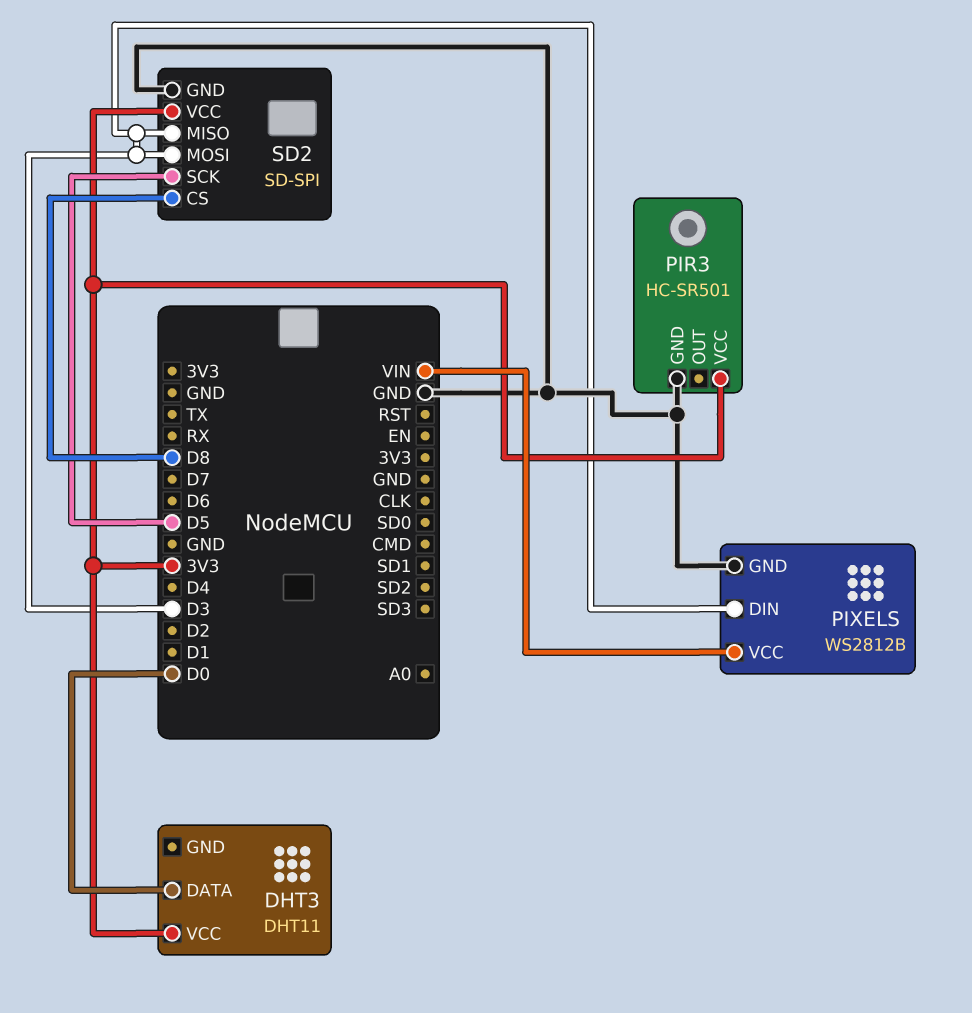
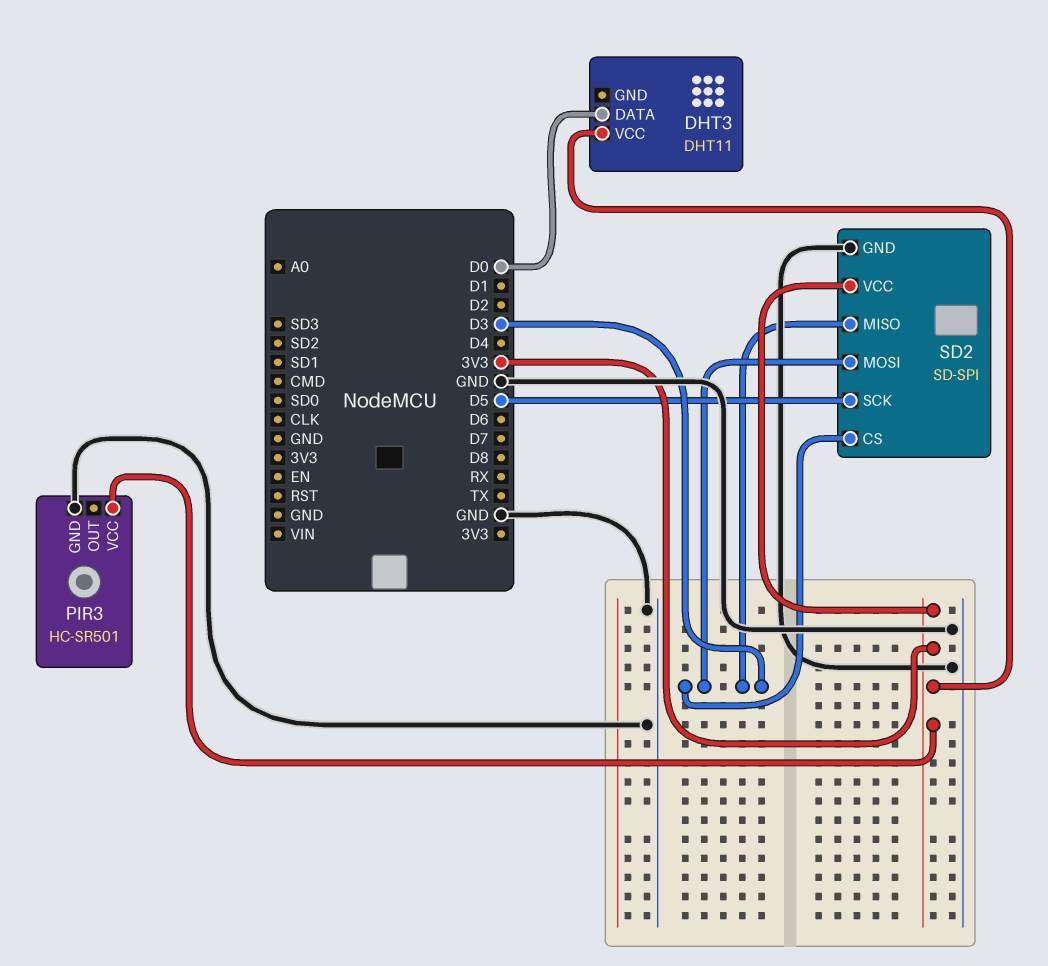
PIXELS: WS2812B -> none
PIXELS pin DIN: D3 -> none
PIXELS pin GND: GND -> none
PIXELS pin VCC: VIN -> none
SD2 pin CS: D8 -> D3

